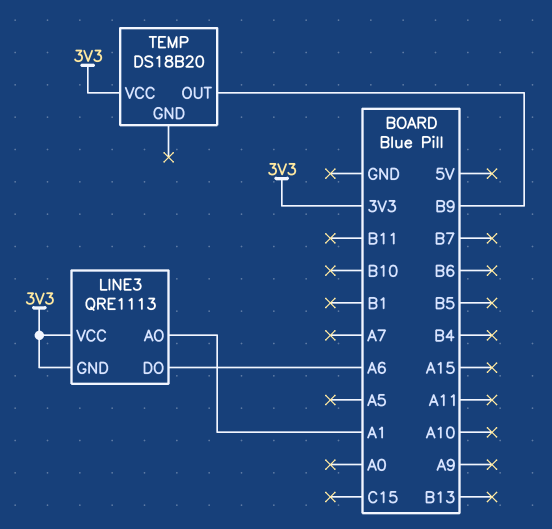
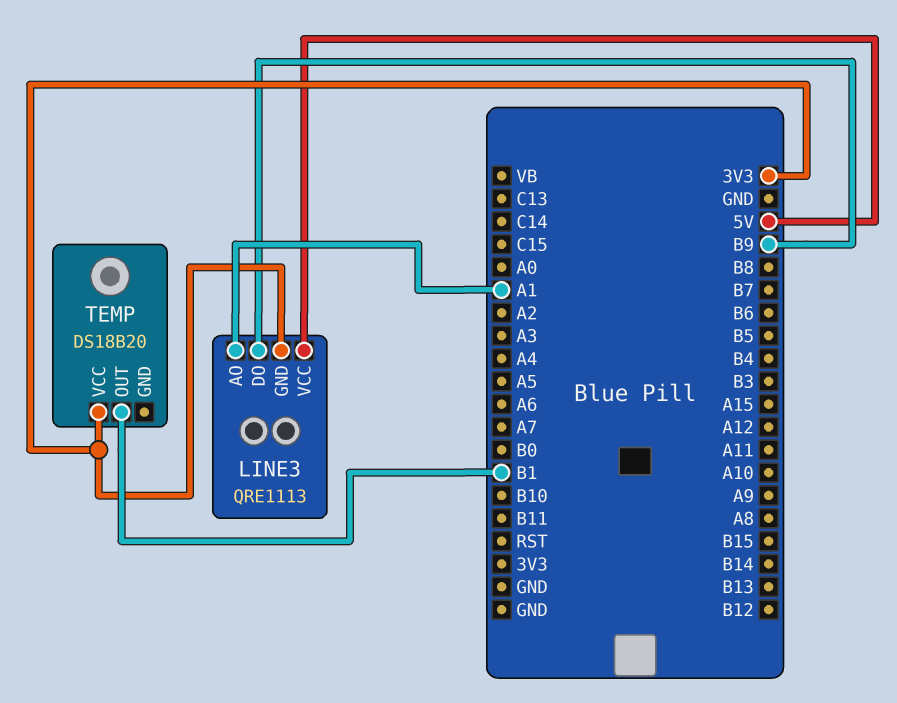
LINE3 pin DO: A6 -> B9
LINE3 pin VCC: 3V3 -> 5V
TEMP pin OUT: B9 -> B1

